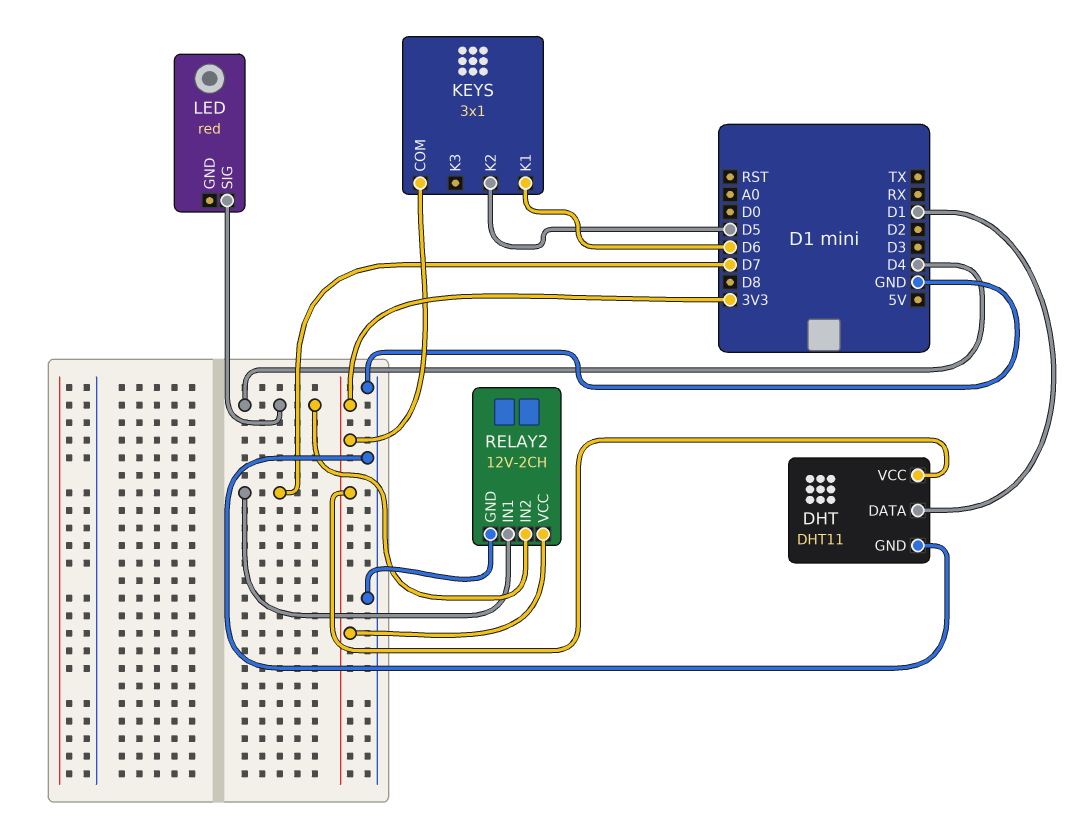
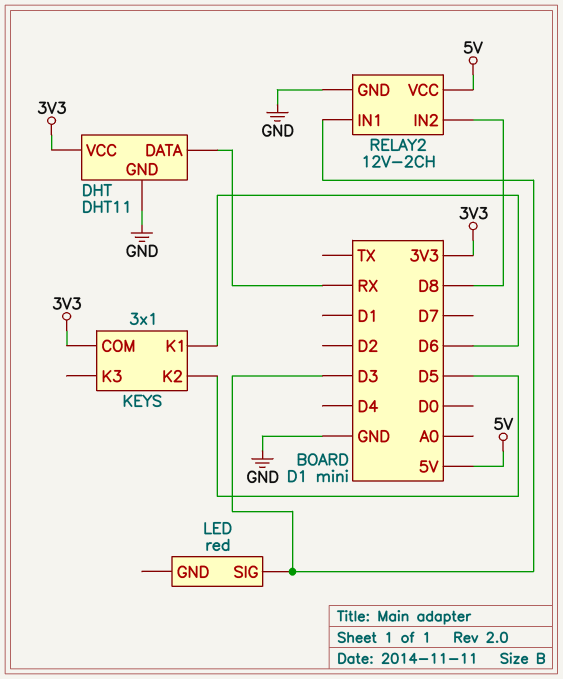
DHT pin DATA: D1 -> RX
LED pin SIG: D4 -> D3
RELAY2 pin IN1: D7 -> D3
RELAY2 pin IN2: D4 -> D8
RELAY2 pin VCC: 3V3 -> 5V

